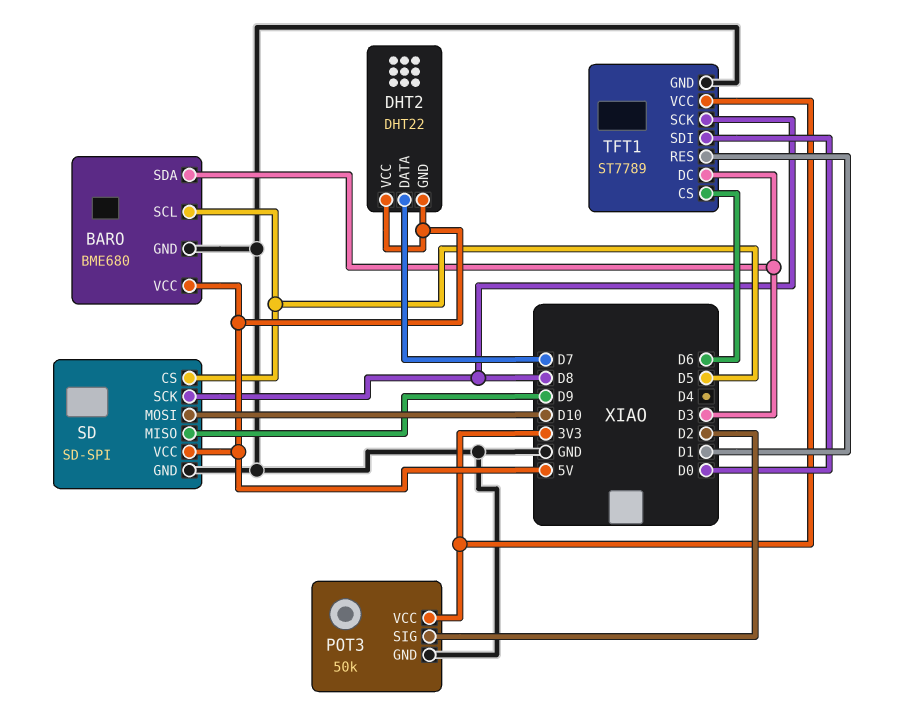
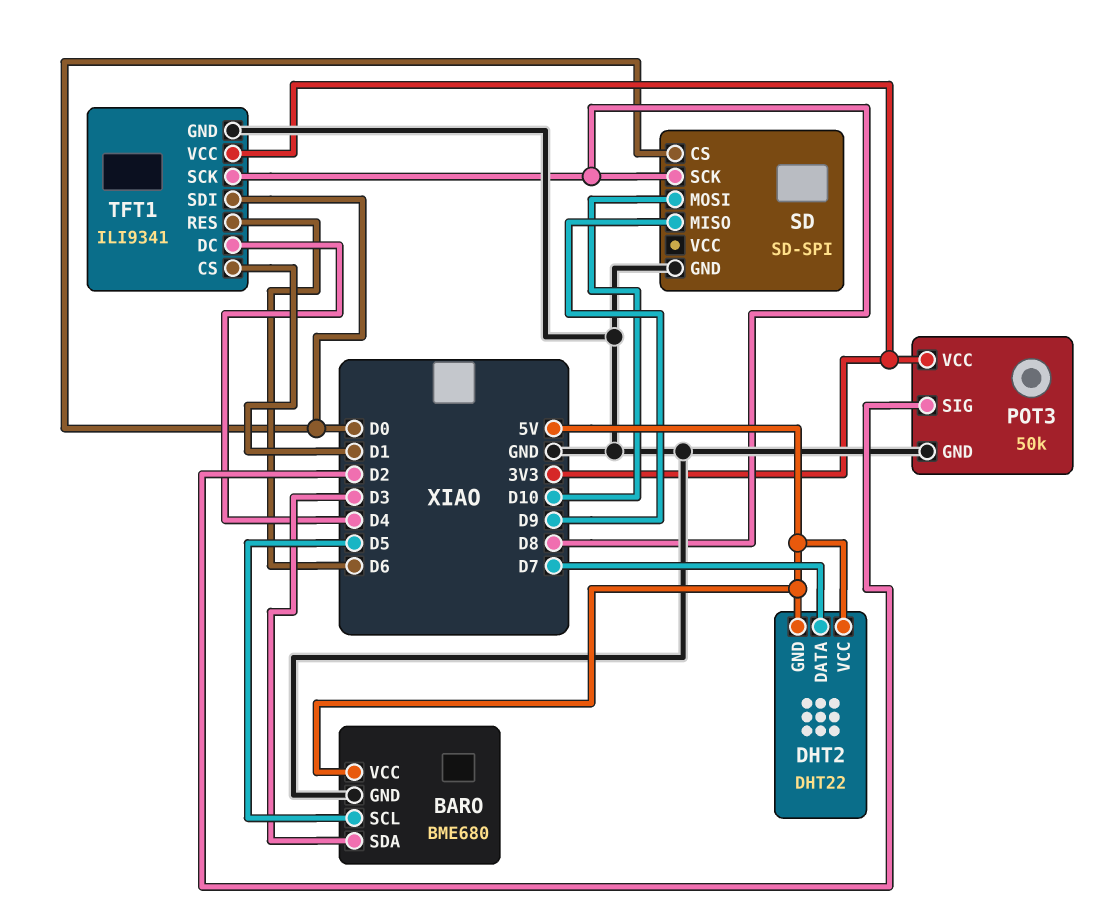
SD pin CS: D5 -> D0
SD pin VCC: 5V -> none
TFT1: ST7789 -> ILI9341
TFT1 pin CS: D6 -> D1
TFT1 pin DC: D3 -> D4
TFT1 pin RES: D1 -> D6

